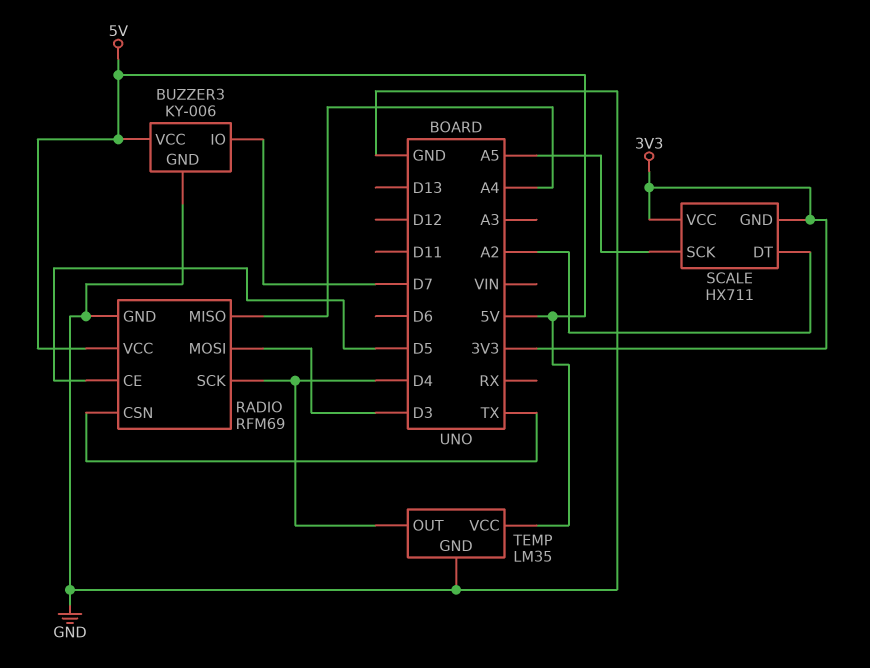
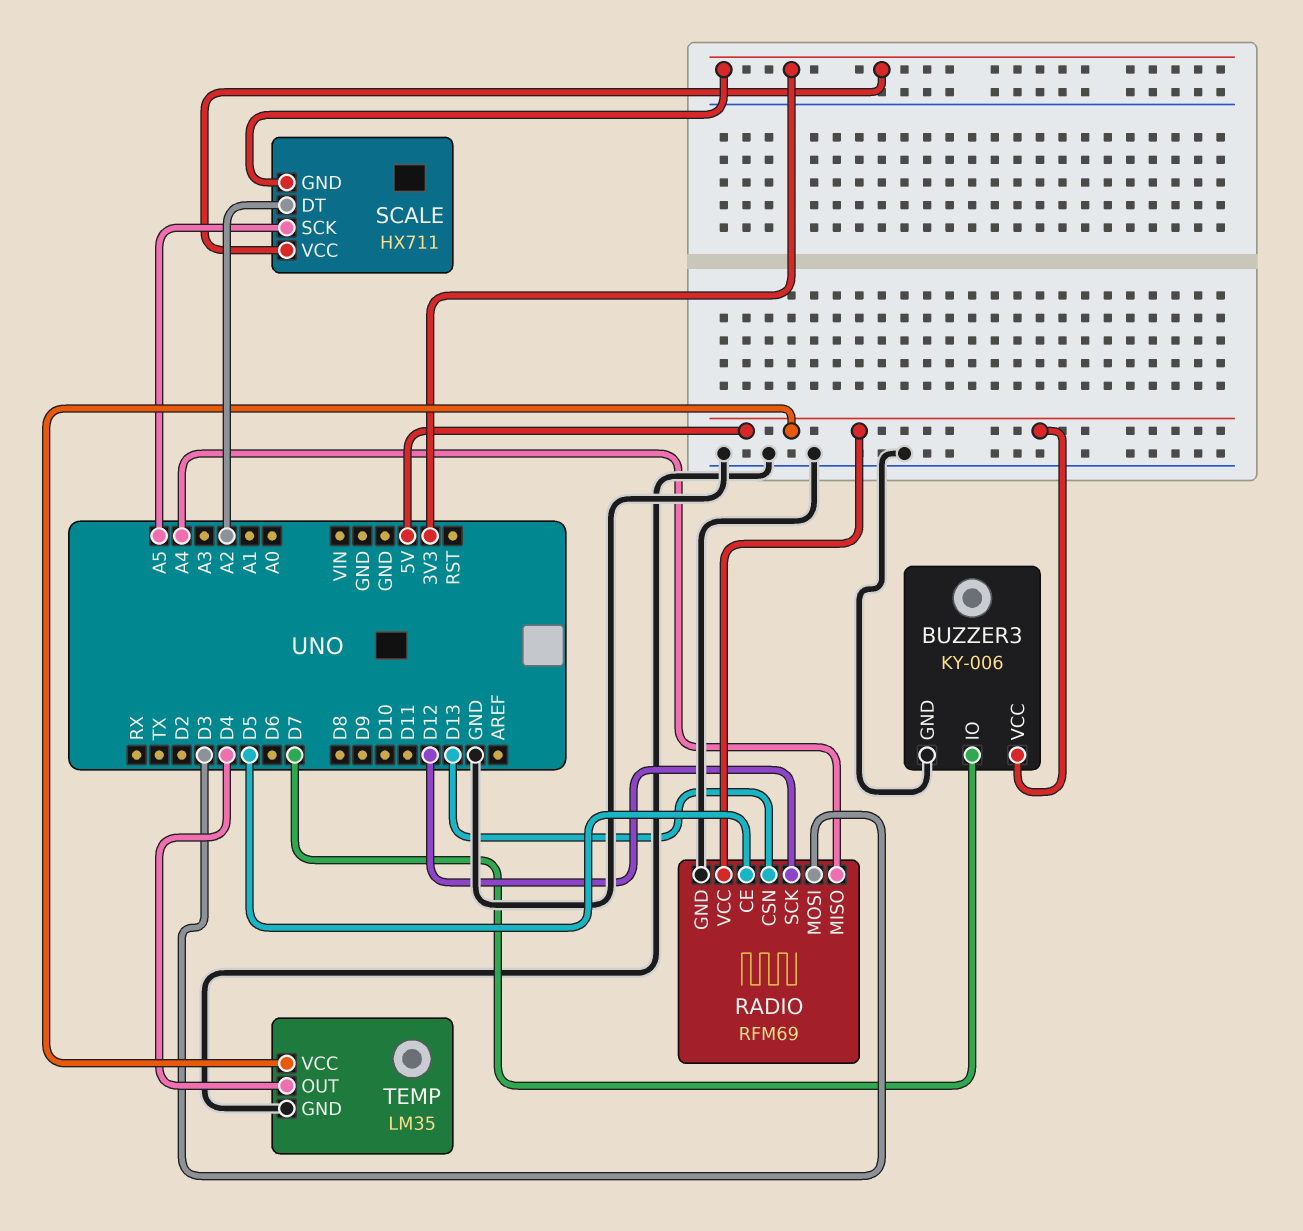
RADIO pin CSN: TX -> D13
RADIO pin SCK: D4 -> D12

